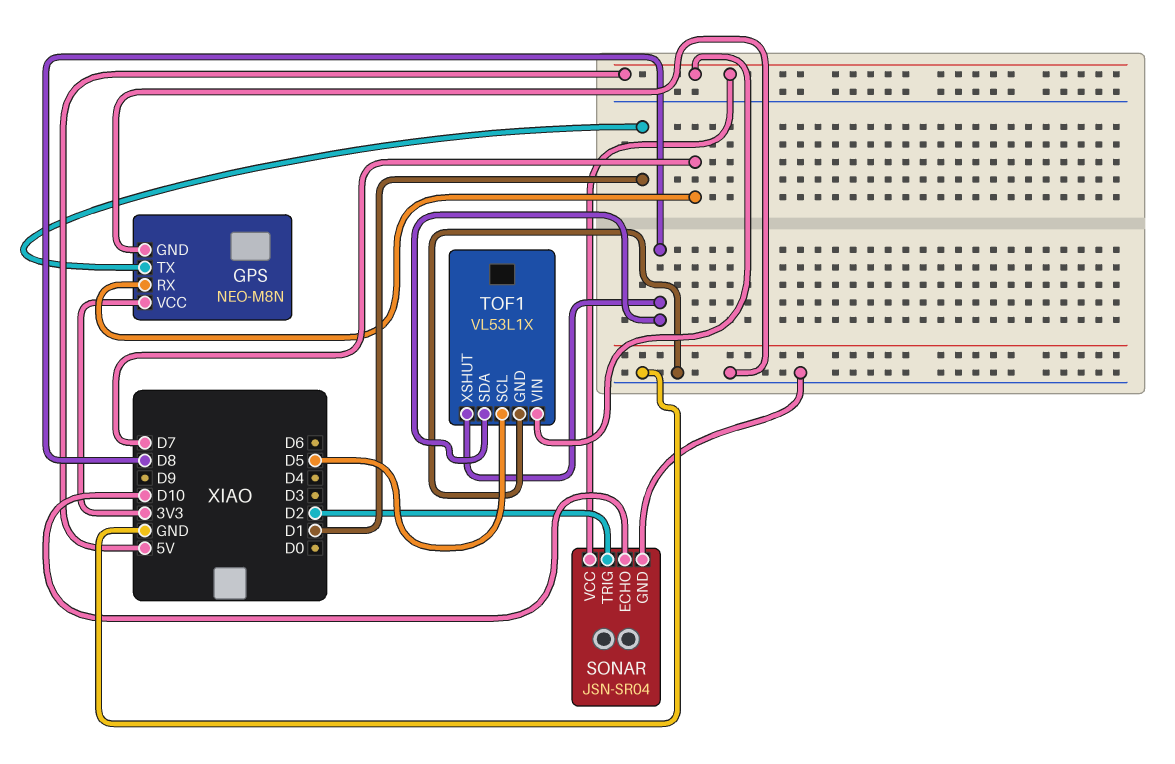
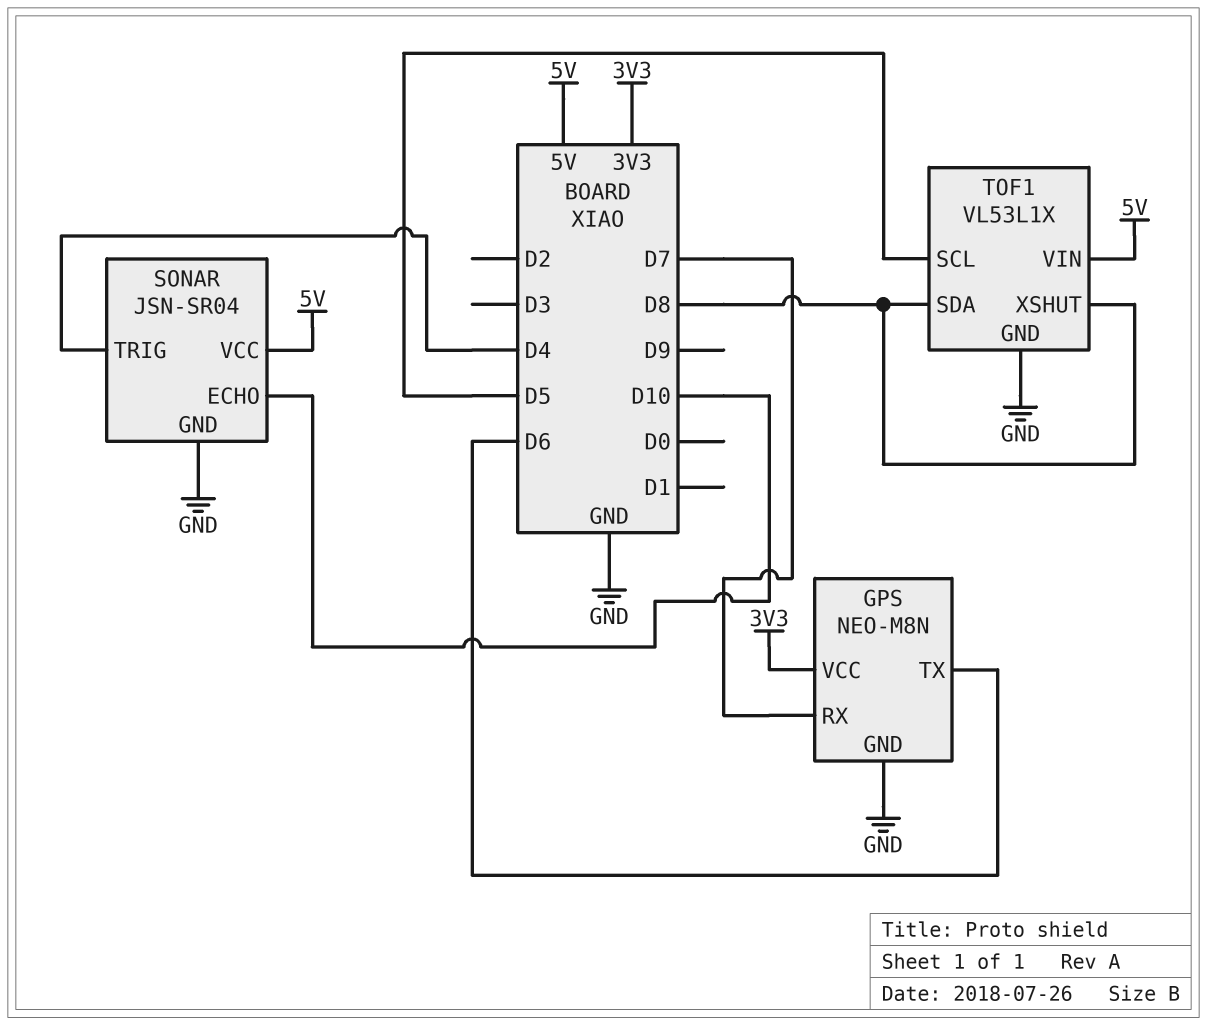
GPS pin TX: D1 -> D6
SONAR pin TRIG: D2 -> D4

